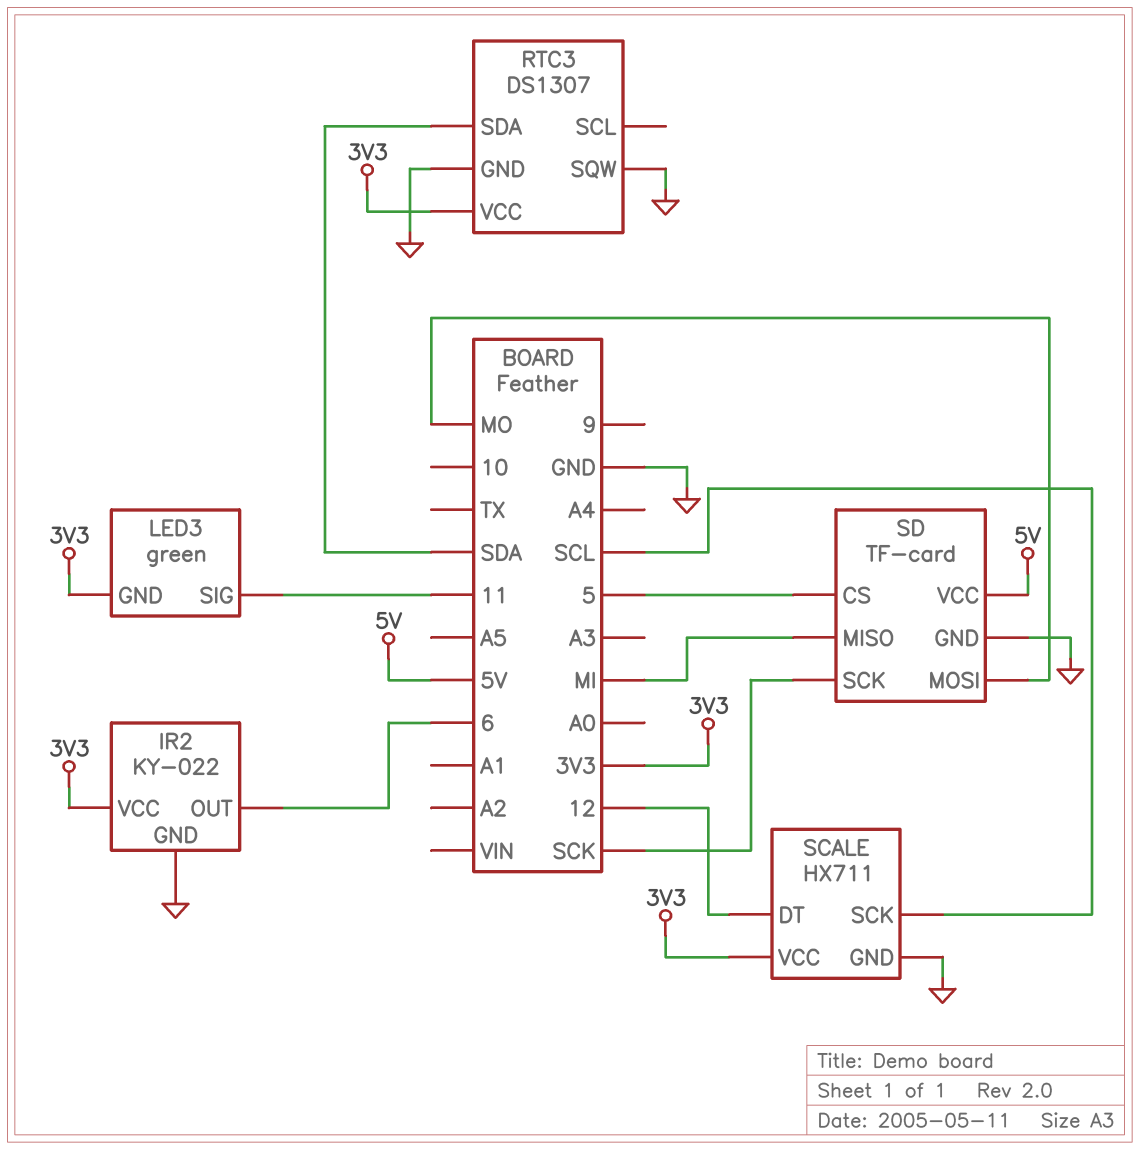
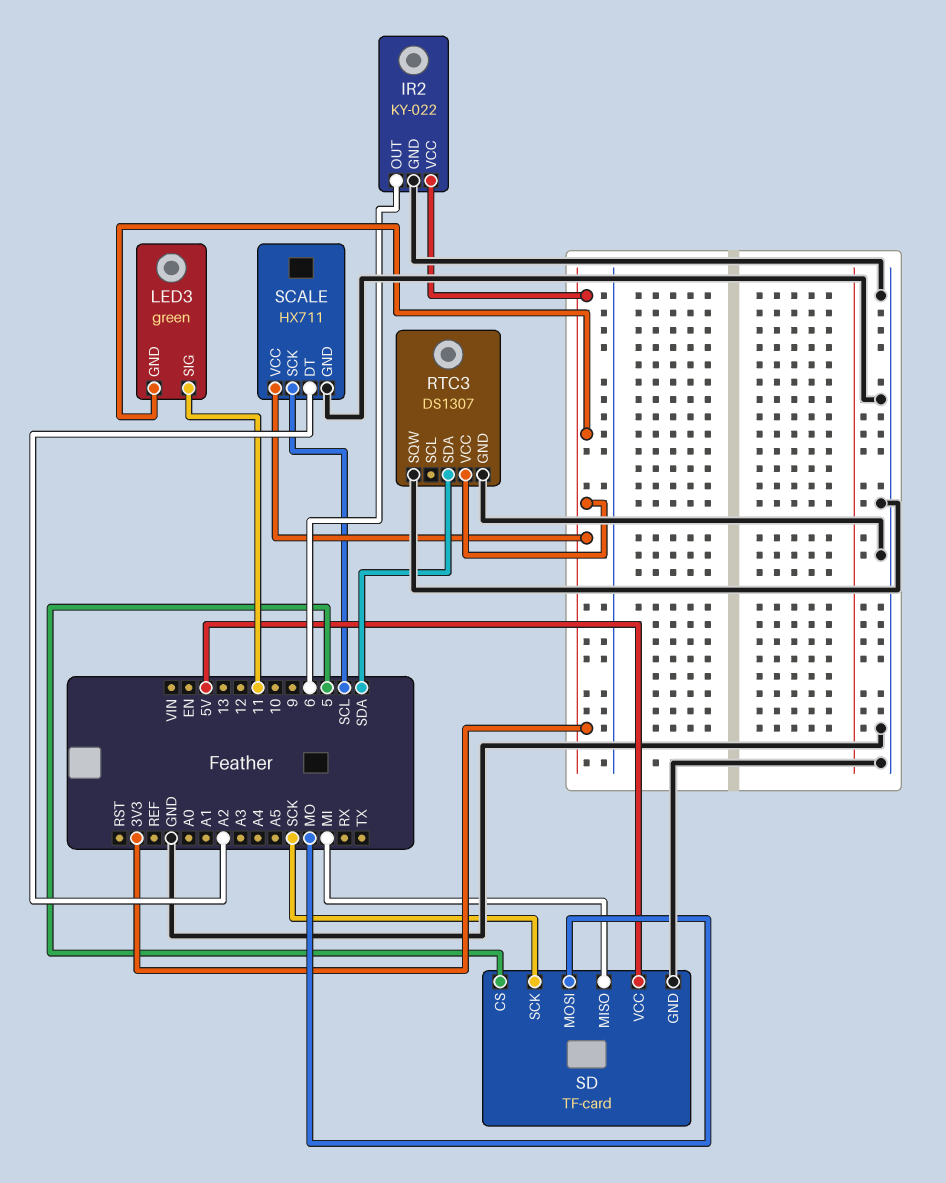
SCALE pin DT: 12 -> A2

